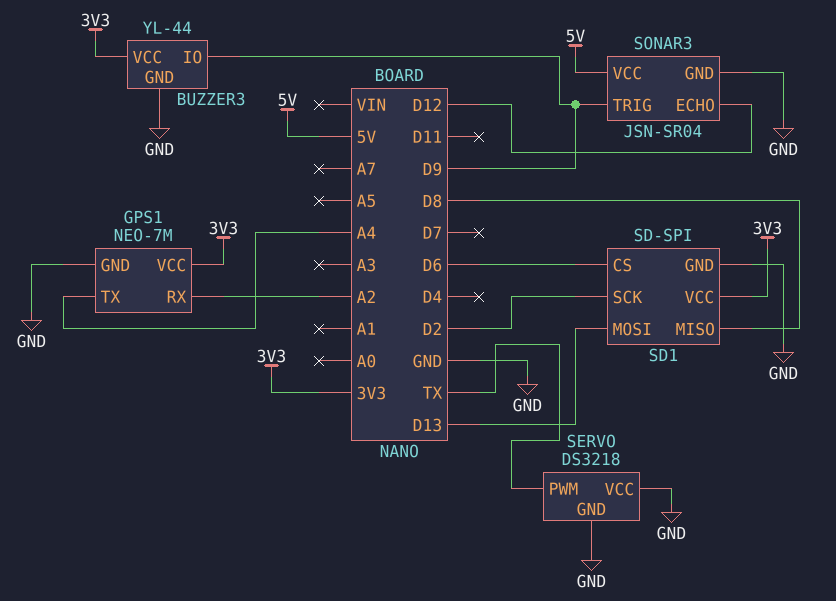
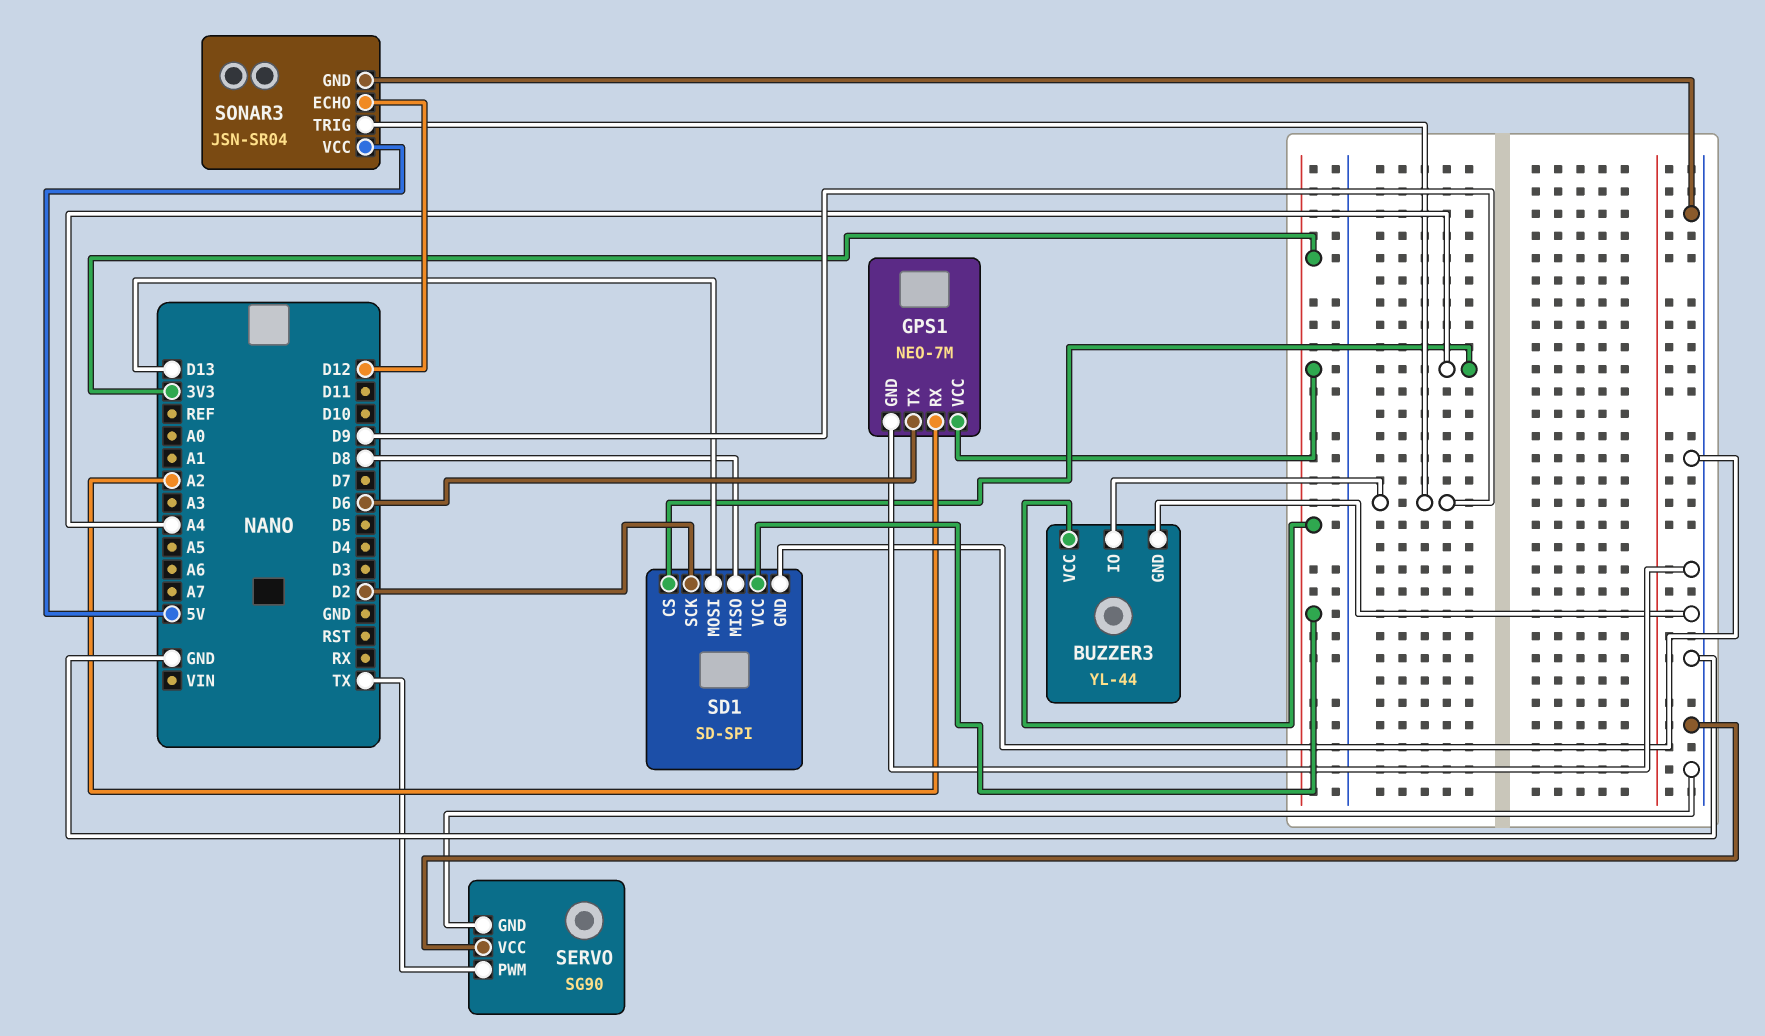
GPS1 pin TX: A4 -> D6
SD1 pin CS: D6 -> A4
SERVO: DS3218 -> SG90

